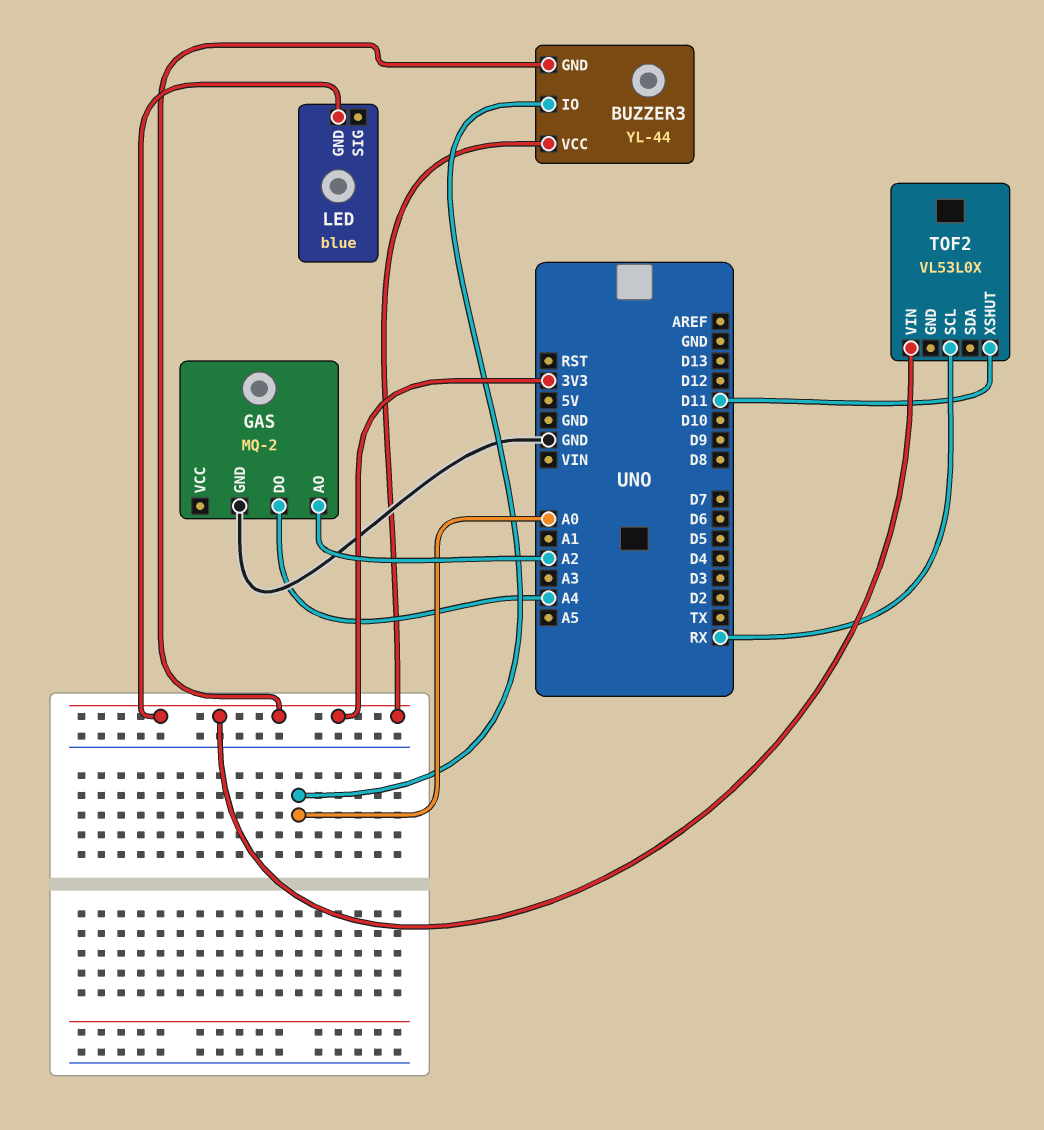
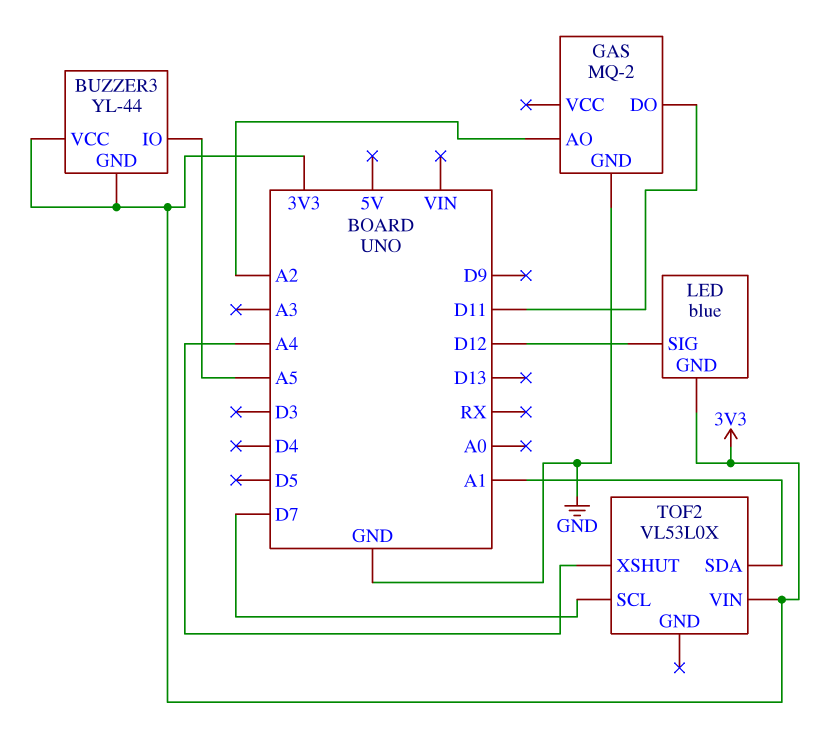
BUZZER3 pin IO: A0 -> A5
GAS pin DO: A4 -> D11
LED pin SIG: none -> D12
TOF2 pin SCL: RX -> D7
TOF2 pin SDA: none -> A1
TOF2 pin XSHUT: D11 -> A4

